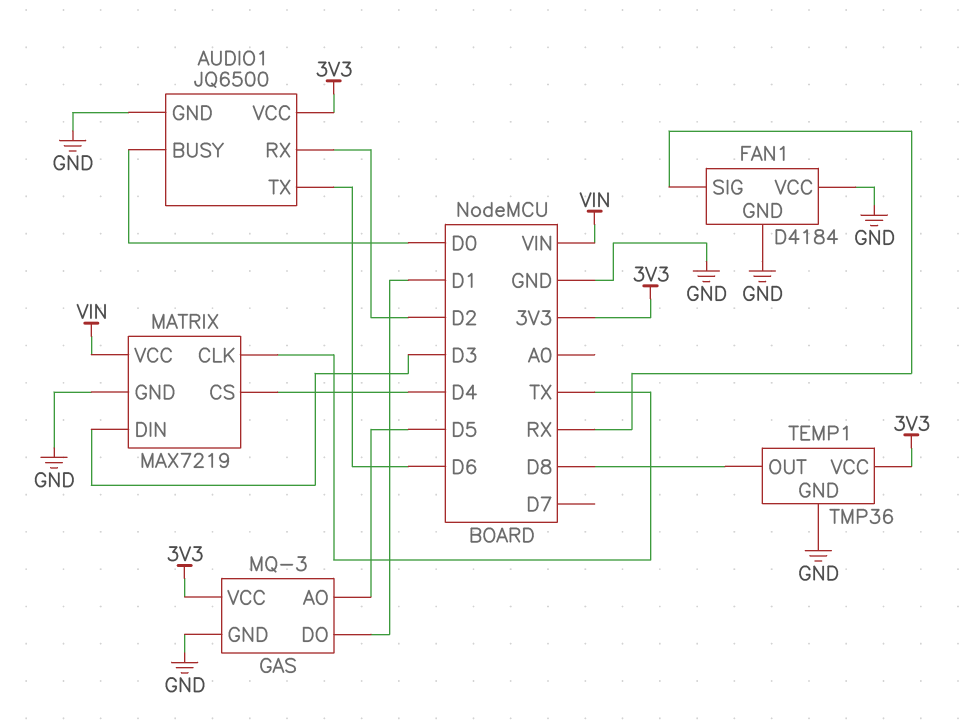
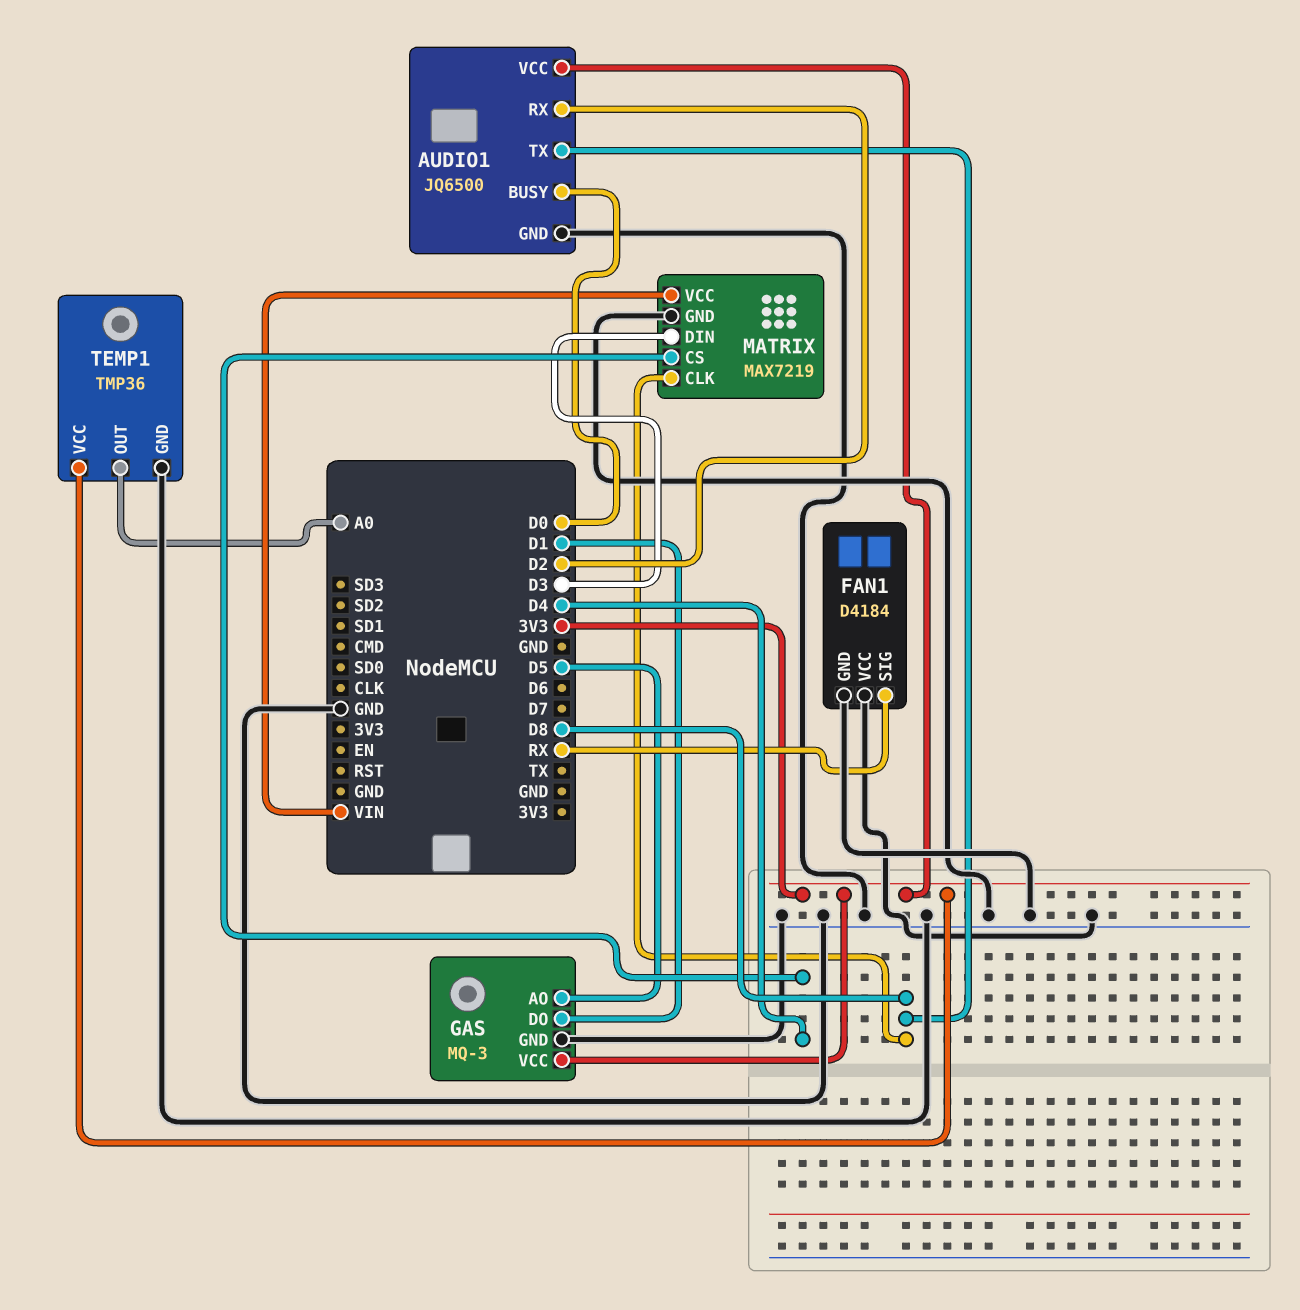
AUDIO1 pin TX: D6 -> D8
MATRIX pin CLK: TX -> D8
TEMP1 pin OUT: D8 -> A0

